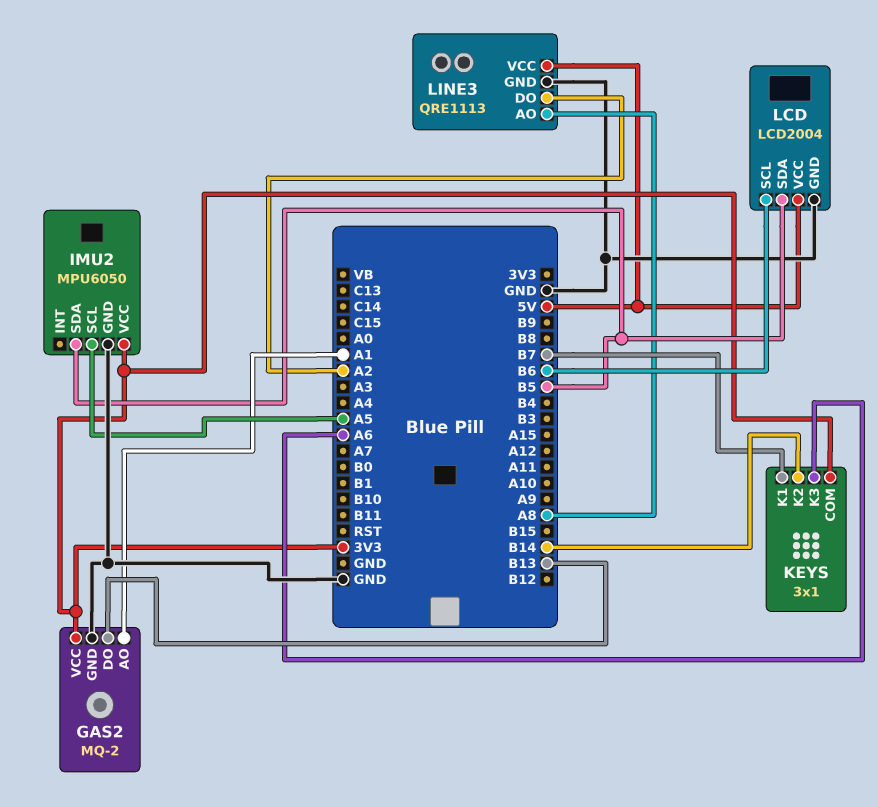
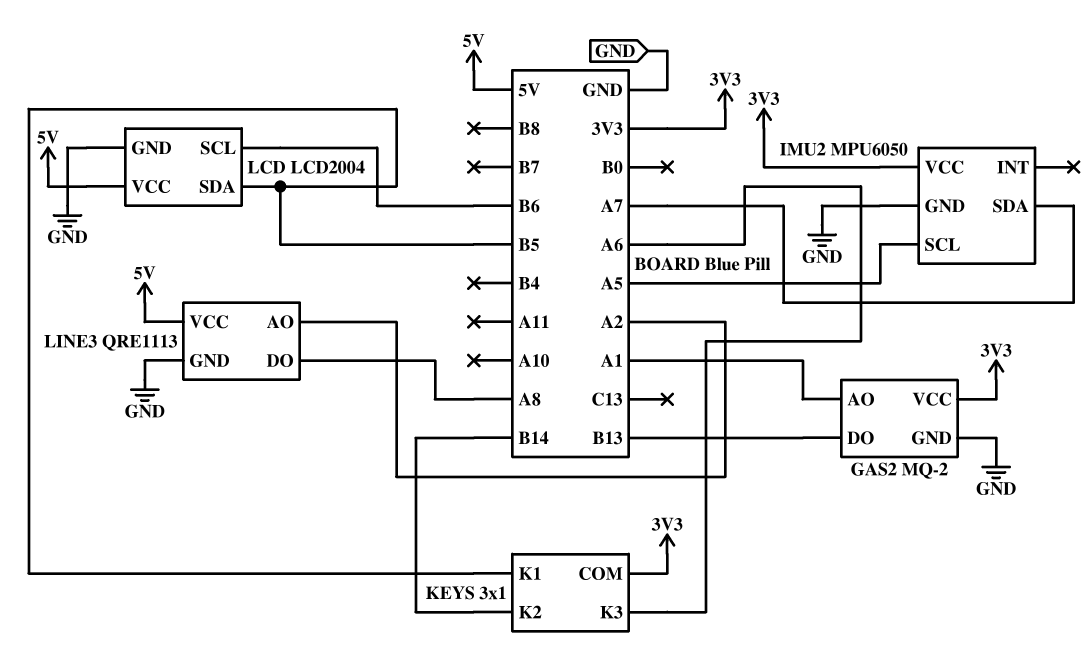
IMU2 pin SDA: B5 -> A7
KEYS pin K1: B7 -> B5
LINE3 pin AO: A8 -> A2
LINE3 pin DO: A2 -> A8

